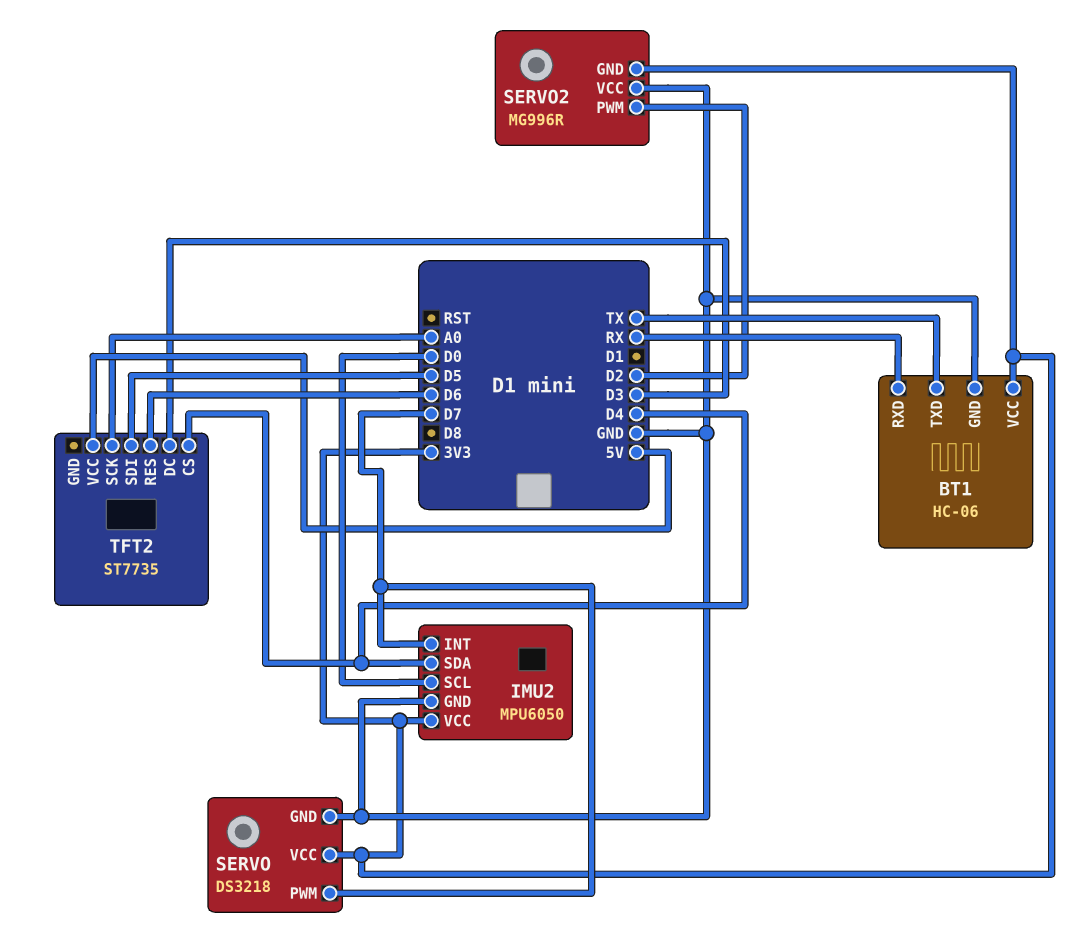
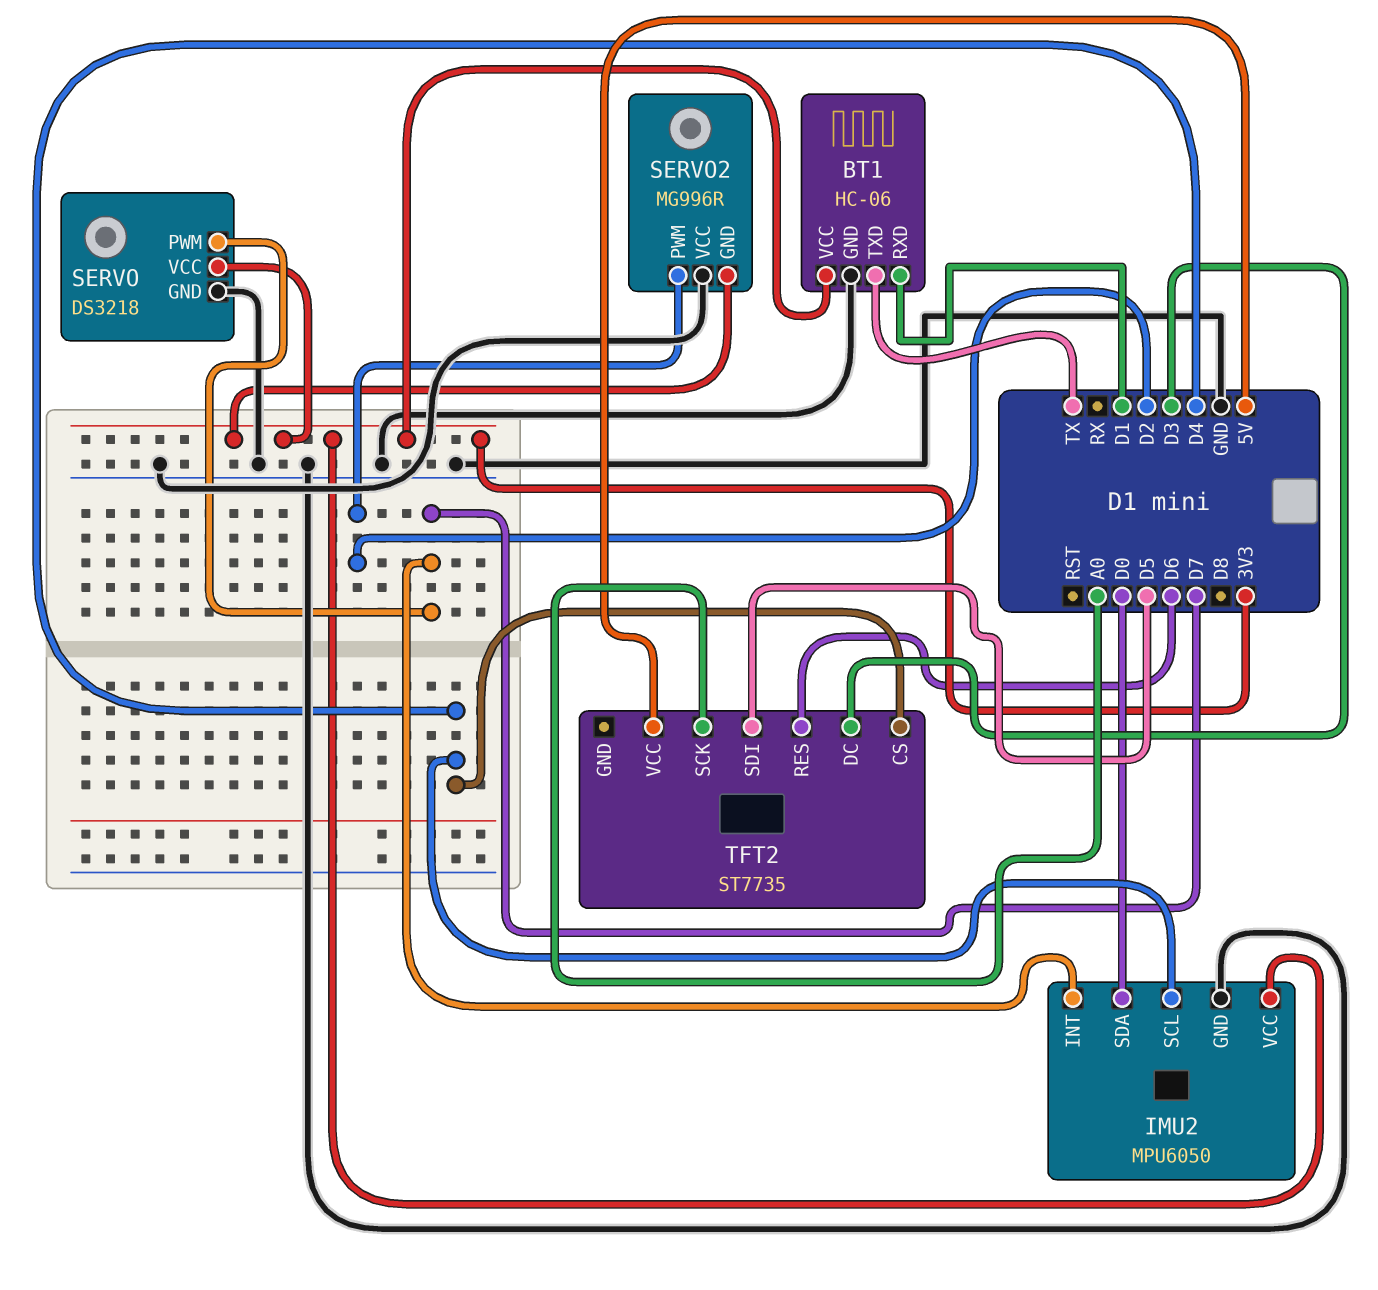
BT1 pin RXD: RX -> D1
IMU2 pin SCL: D0 -> D4
IMU2 pin SDA: D4 -> D0

